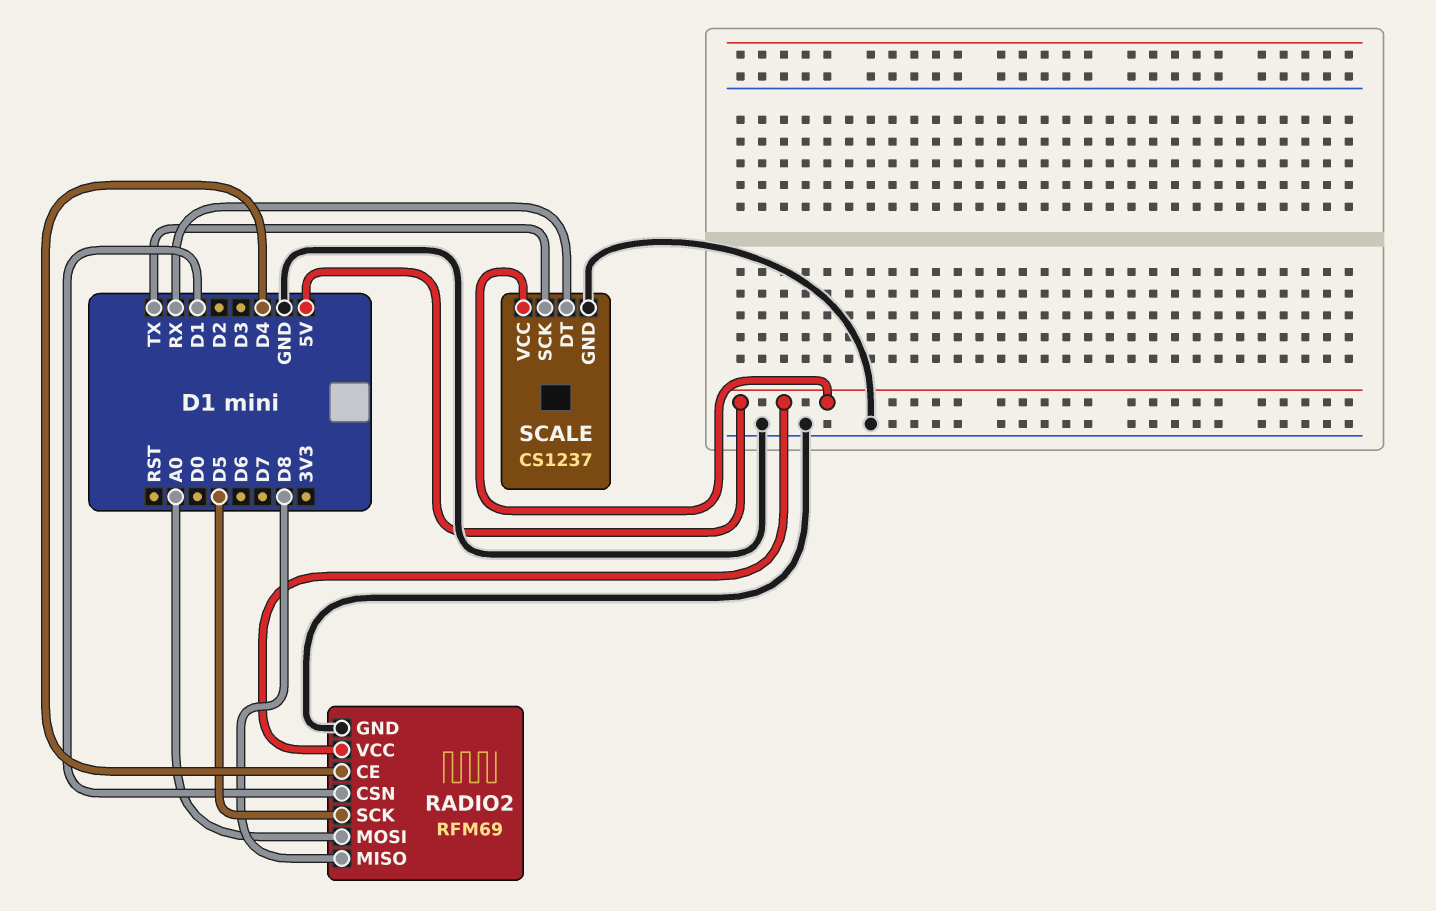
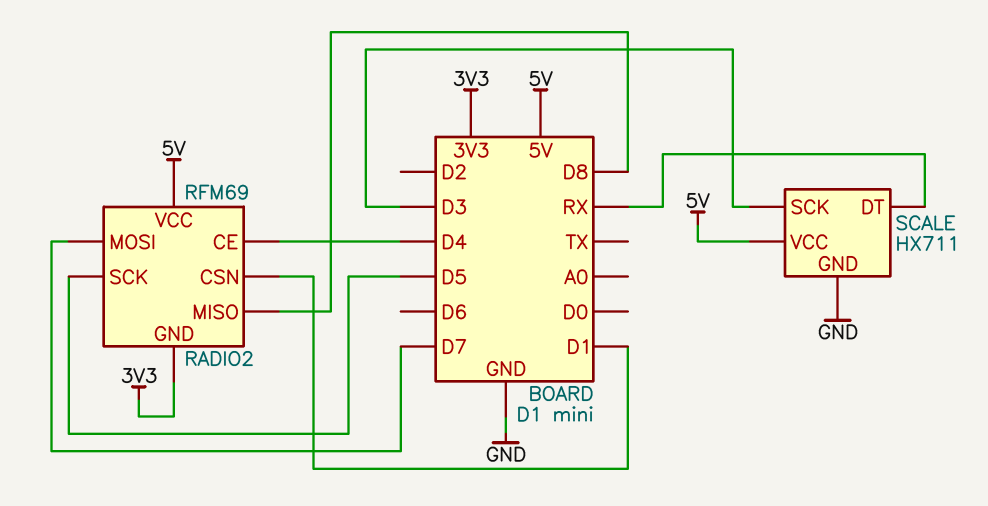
RADIO2 pin GND: GND -> 3V3
RADIO2 pin MOSI: A0 -> D7
SCALE: CS1237 -> HX711
SCALE pin SCK: TX -> D3

